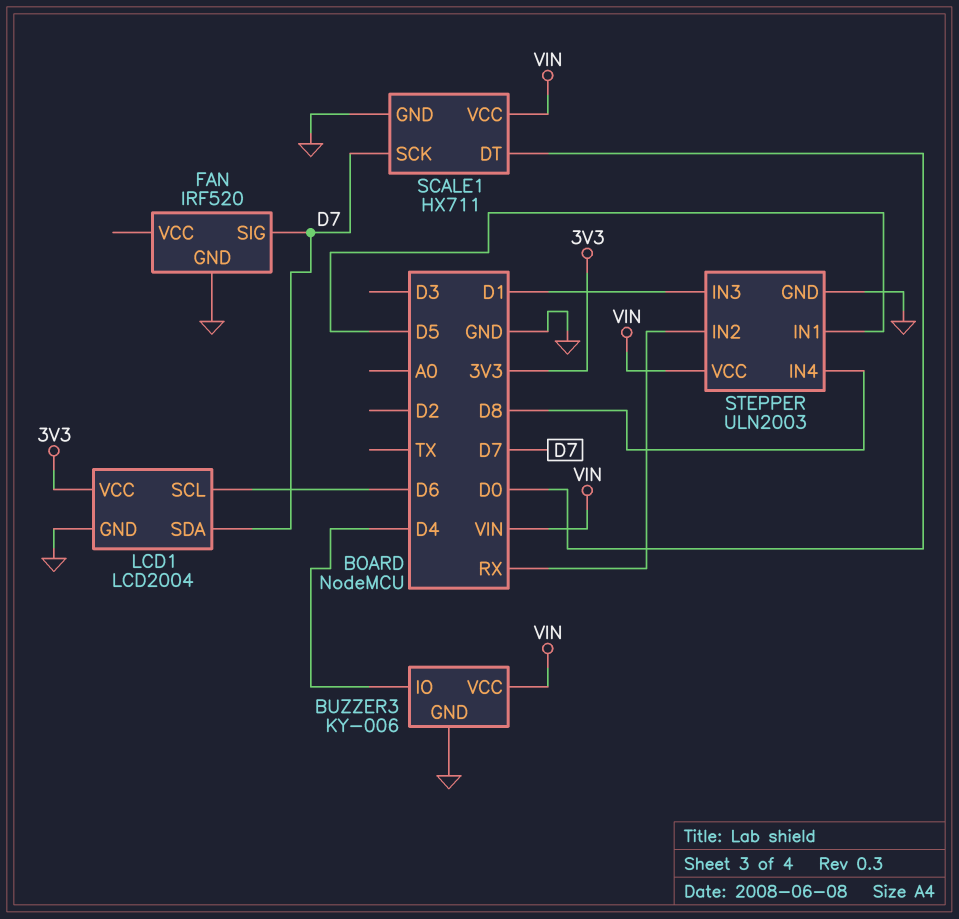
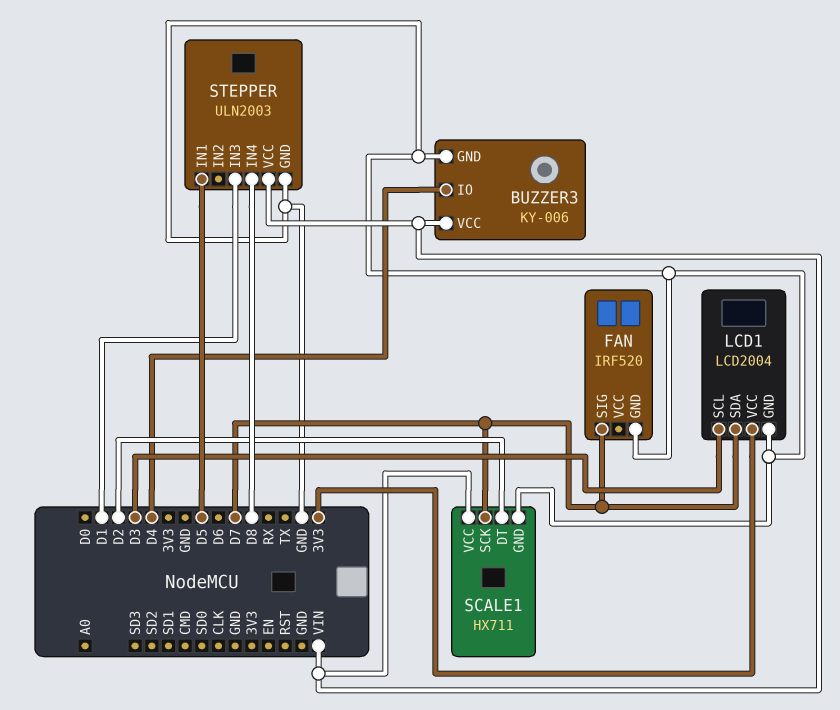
LCD1 pin SCL: D6 -> D3
SCALE1 pin DT: D0 -> D2
STEPPER pin IN2: RX -> none

